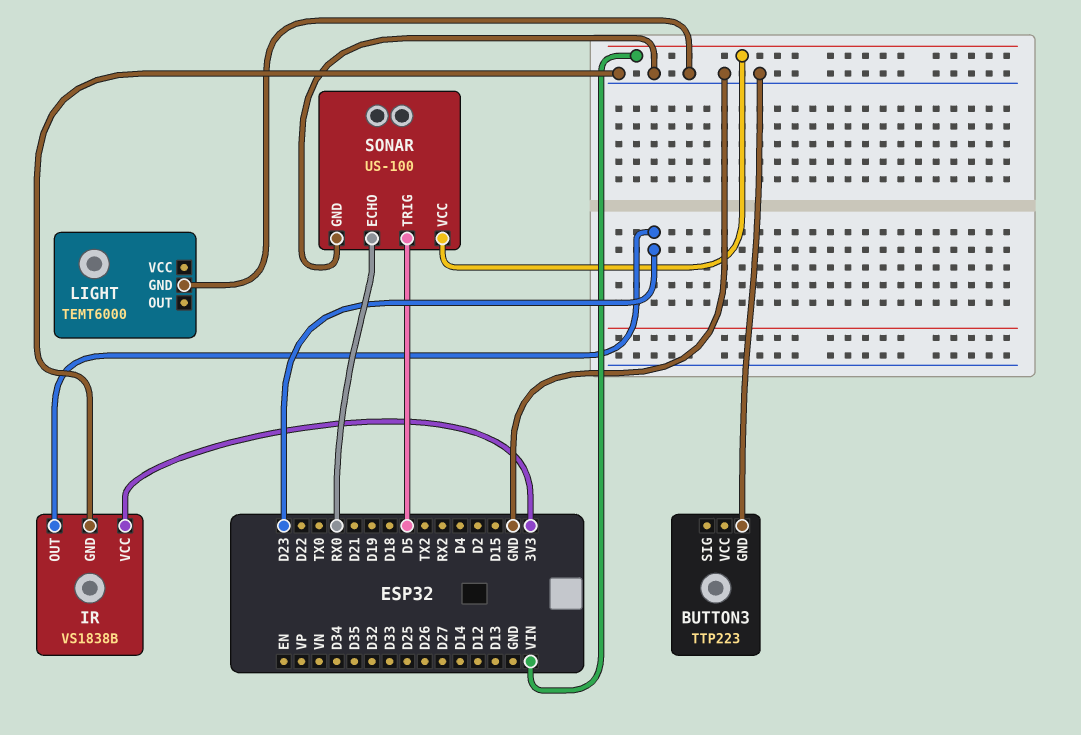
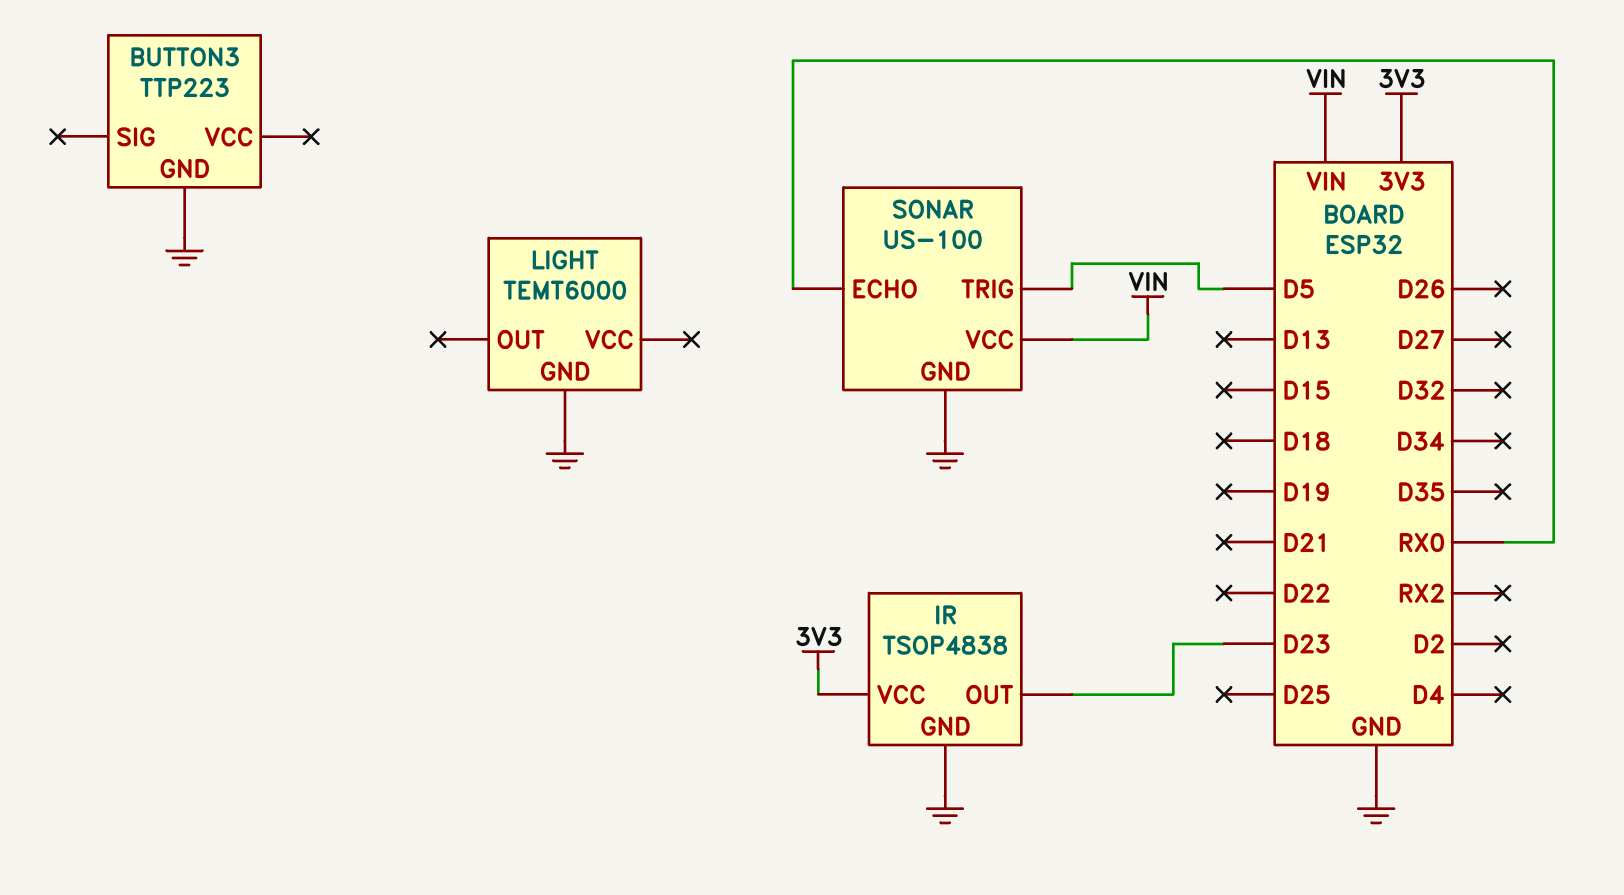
IR: VS1838B -> TSOP4838

